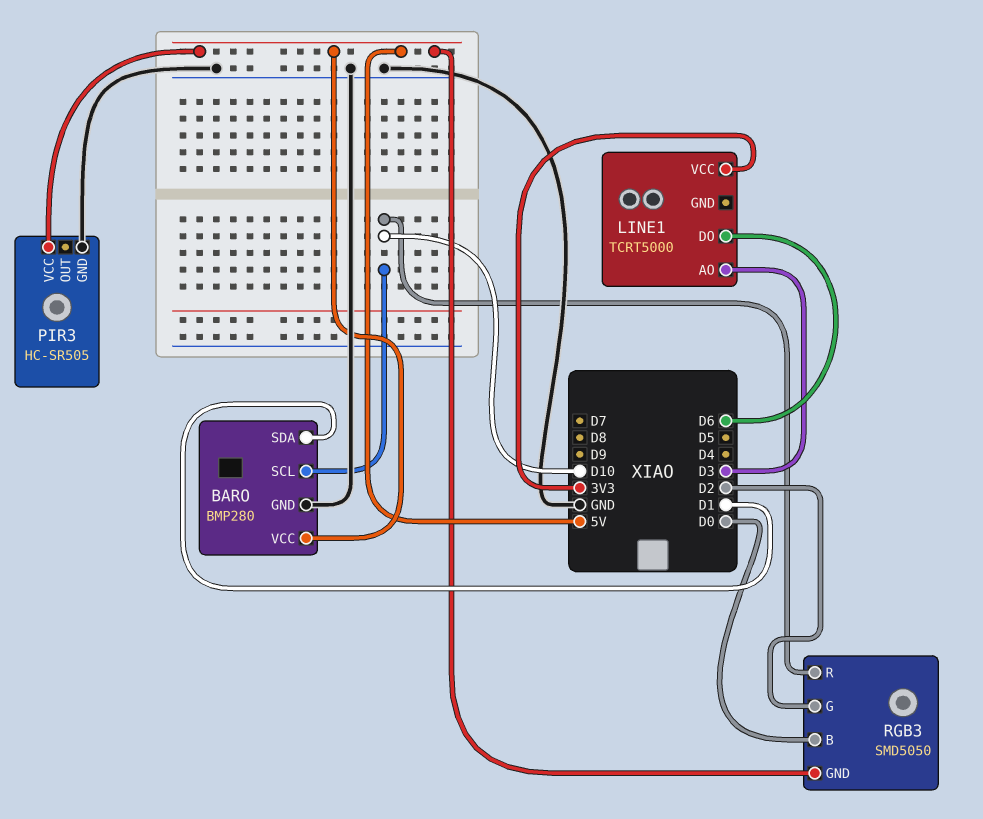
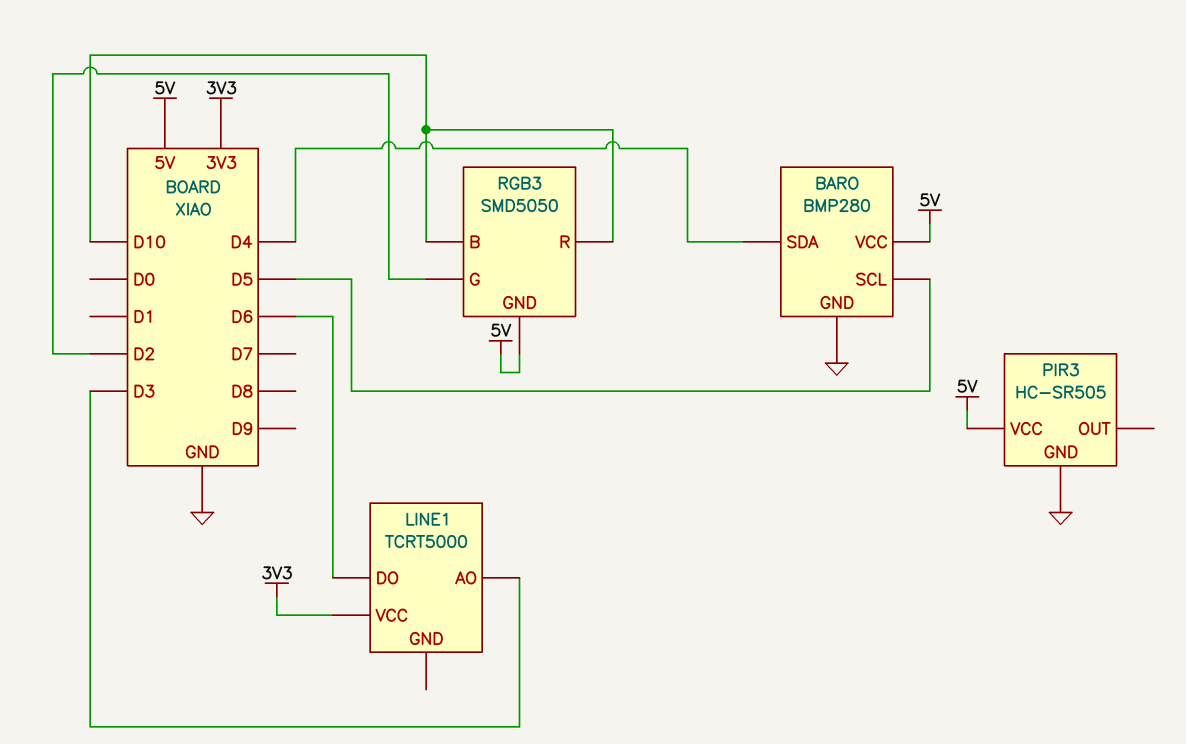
BARO pin SCL: D10 -> D5
BARO pin SDA: D1 -> D4
RGB3 pin B: D0 -> D10

